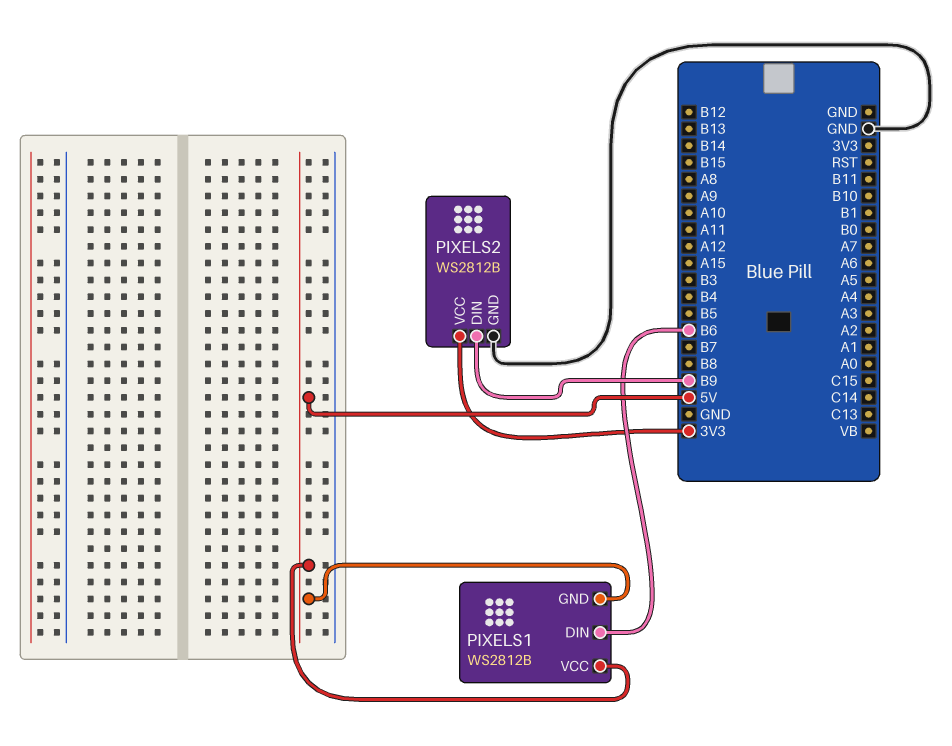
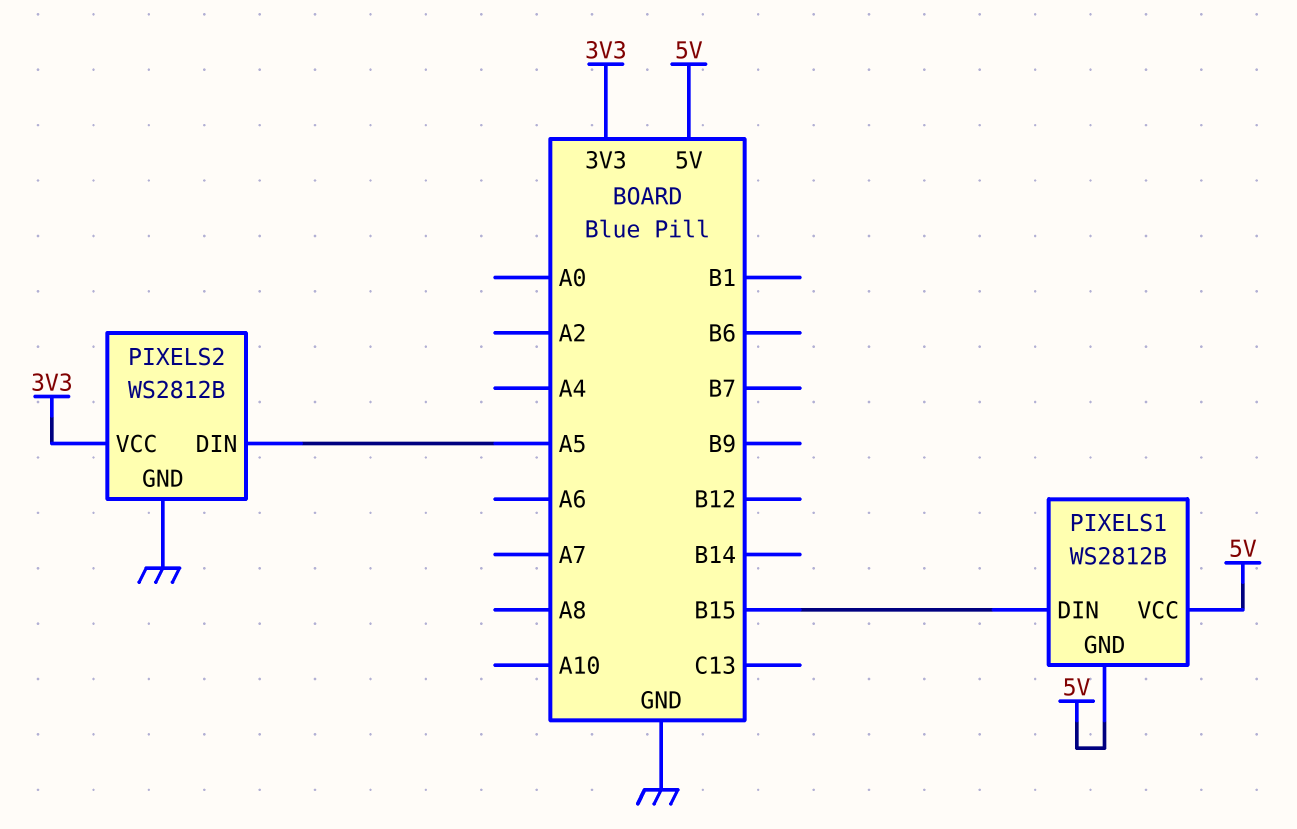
PIXELS1 pin DIN: B6 -> B15
PIXELS2 pin DIN: B9 -> A5

